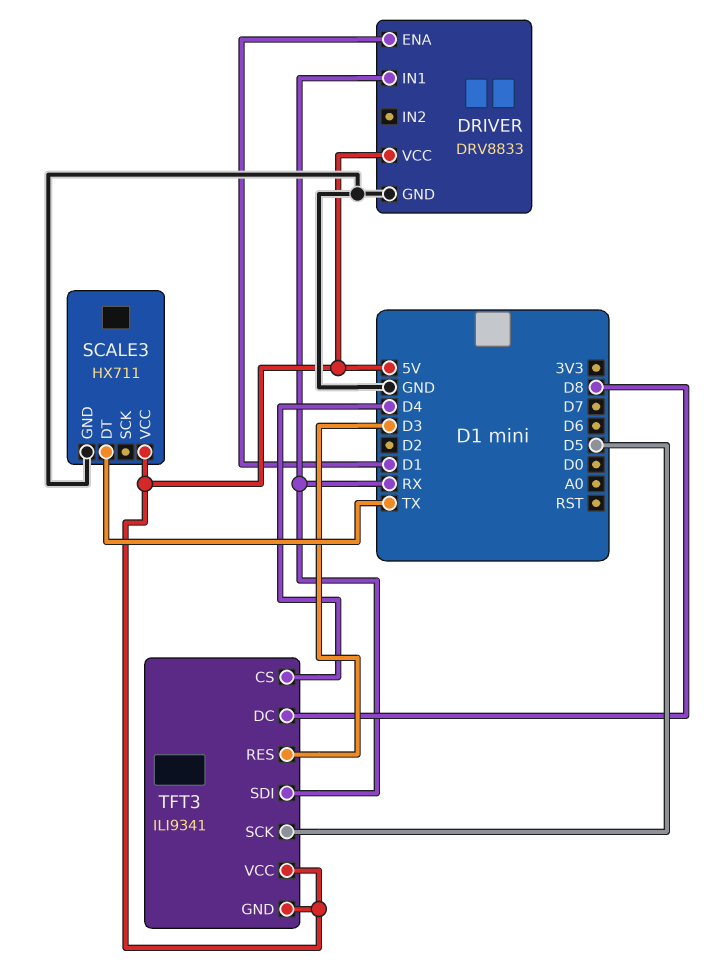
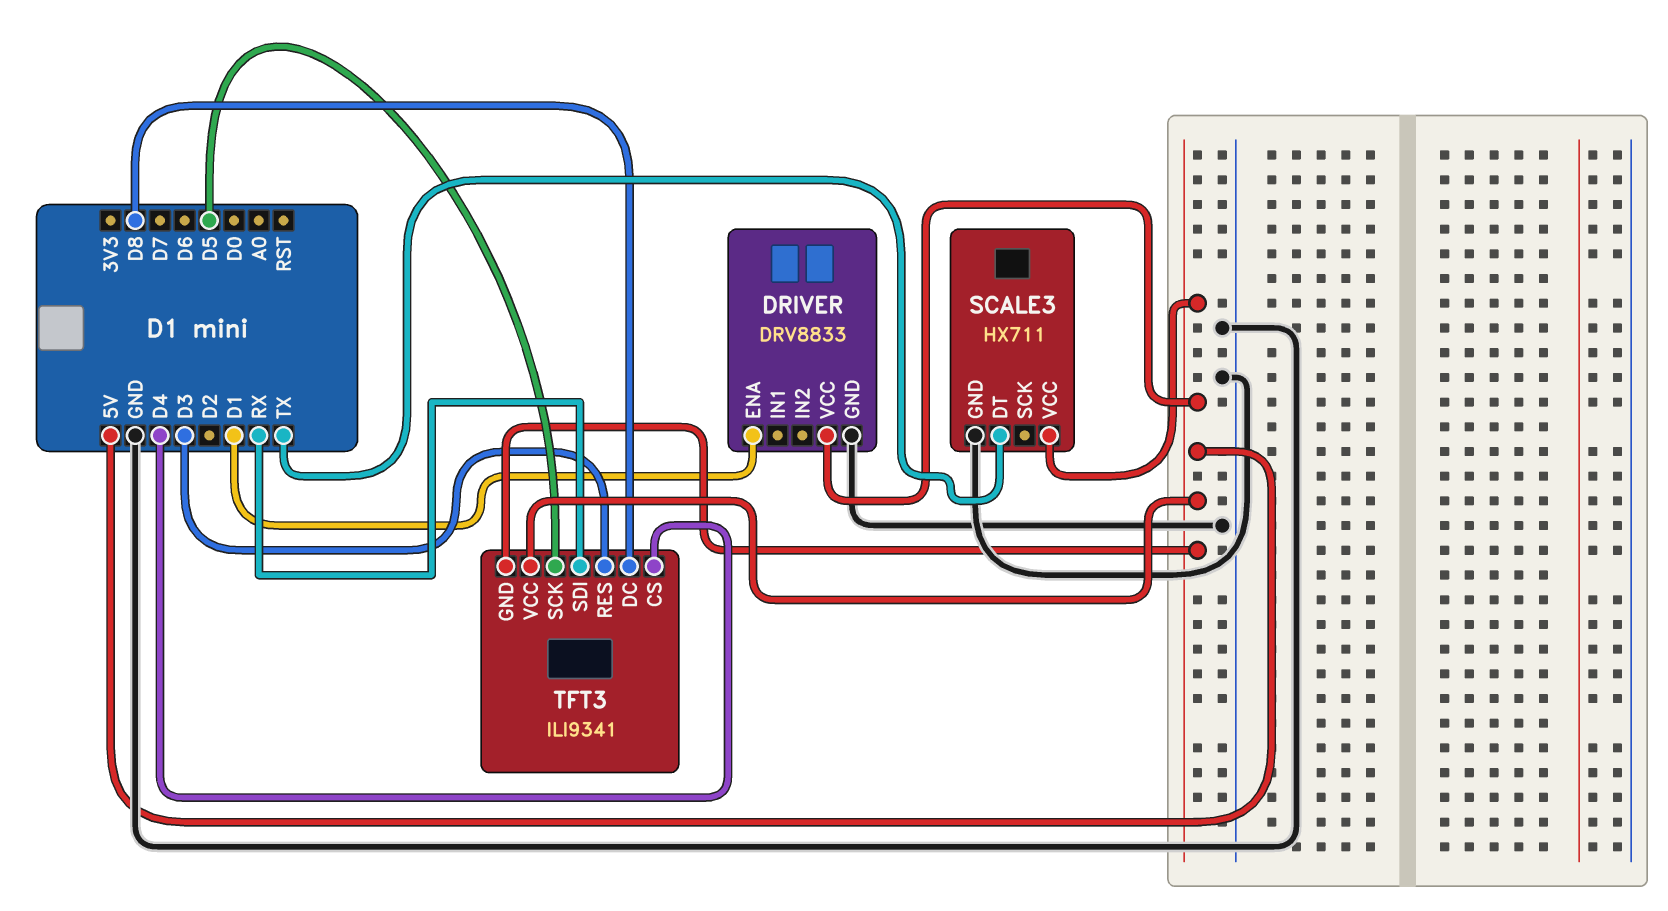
DRIVER pin IN1: RX -> none

